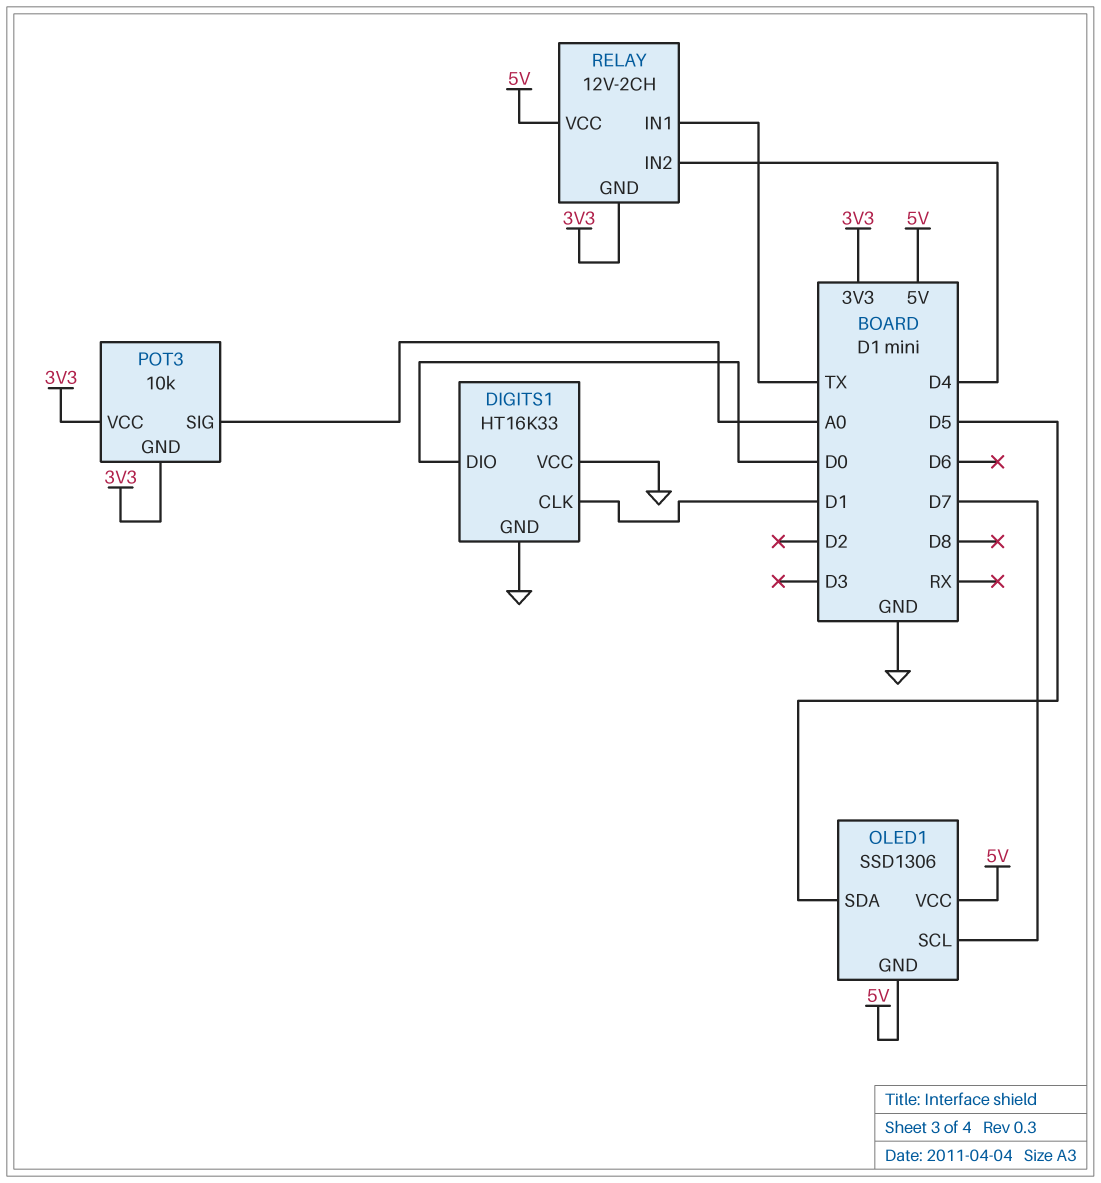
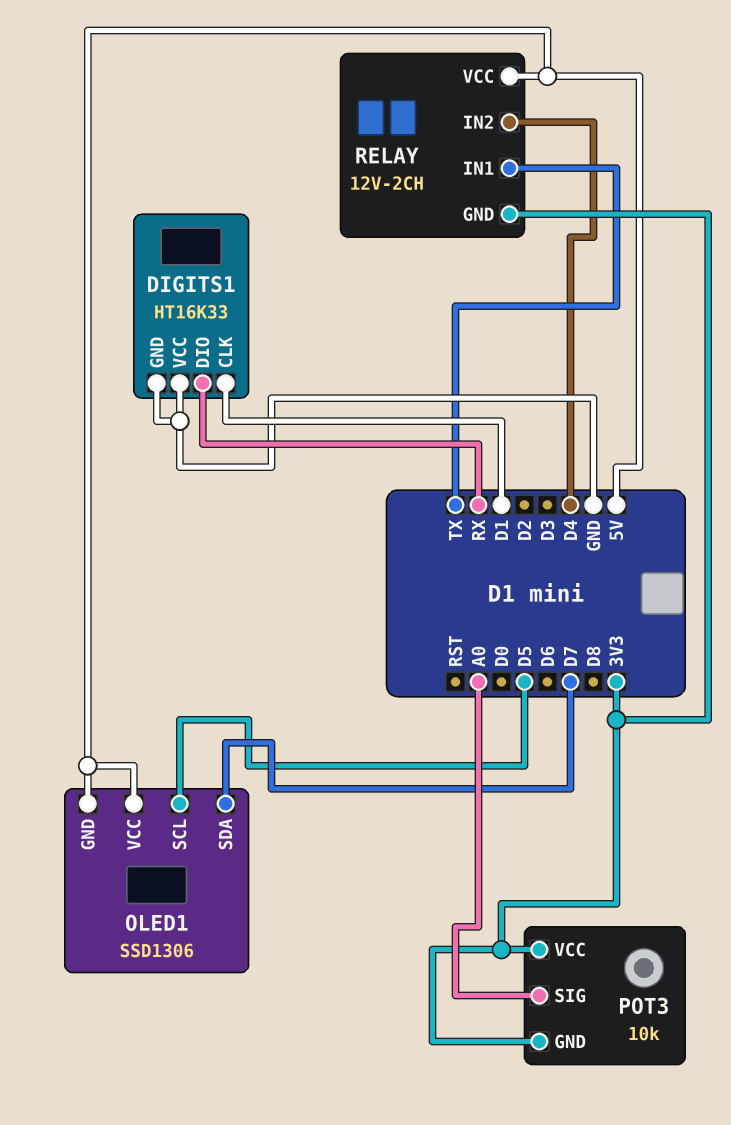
DIGITS1 pin DIO: D0 -> RX
OLED1 pin SCL: D7 -> D5
OLED1 pin SDA: D5 -> D7

